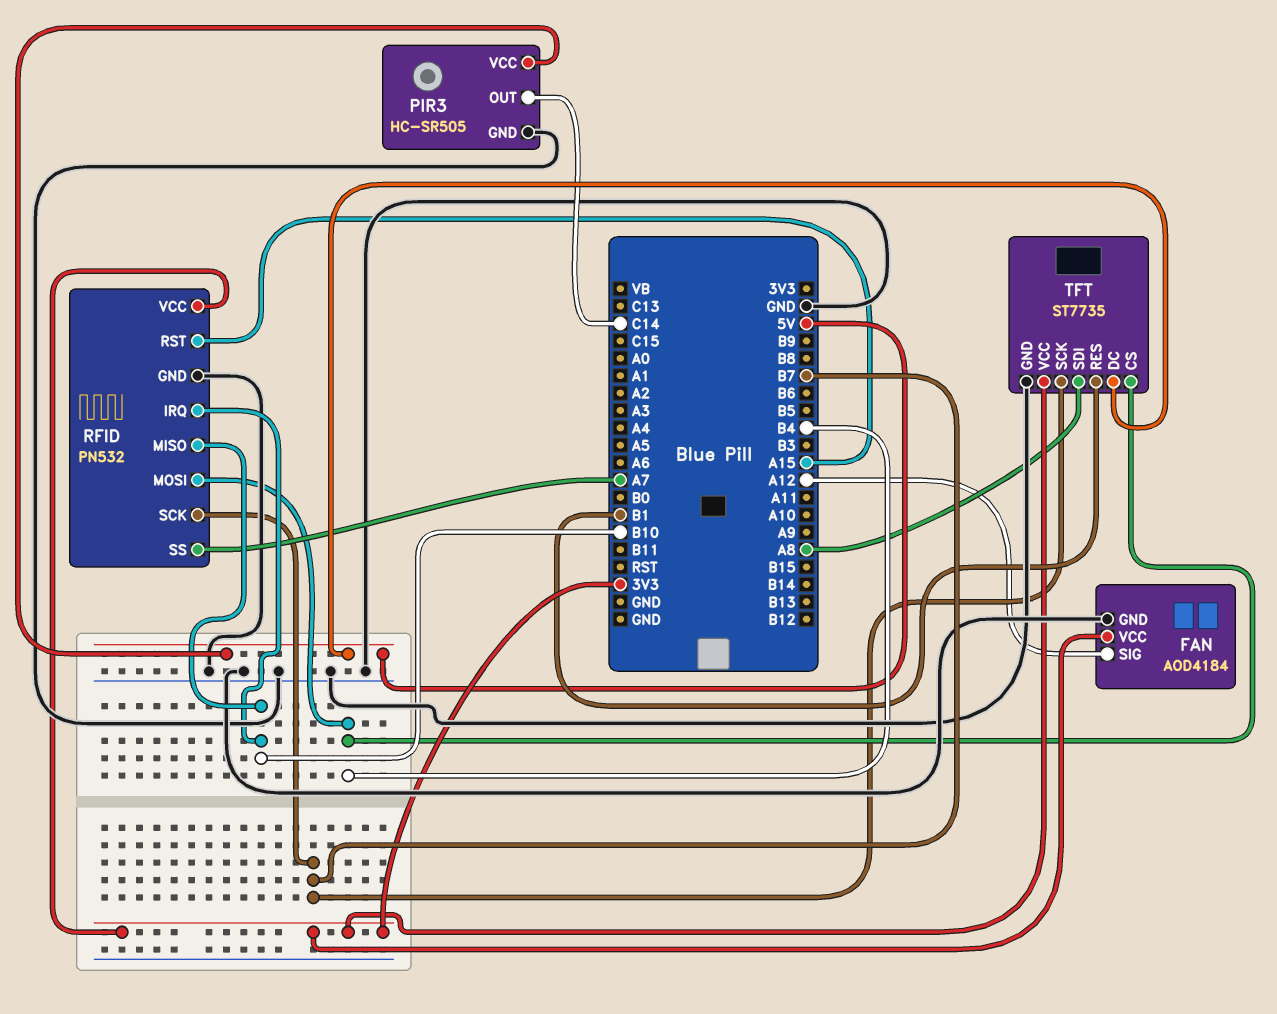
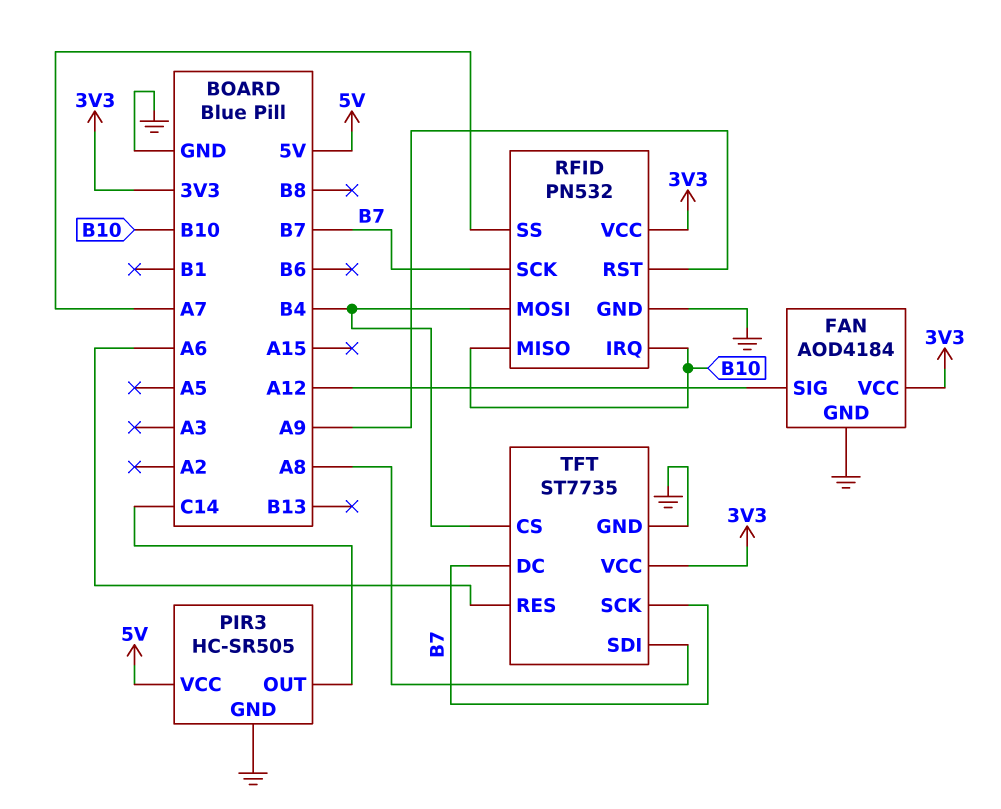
RFID pin RST: A15 -> A9
TFT pin DC: 5V -> B7
TFT pin RES: B1 -> A6

